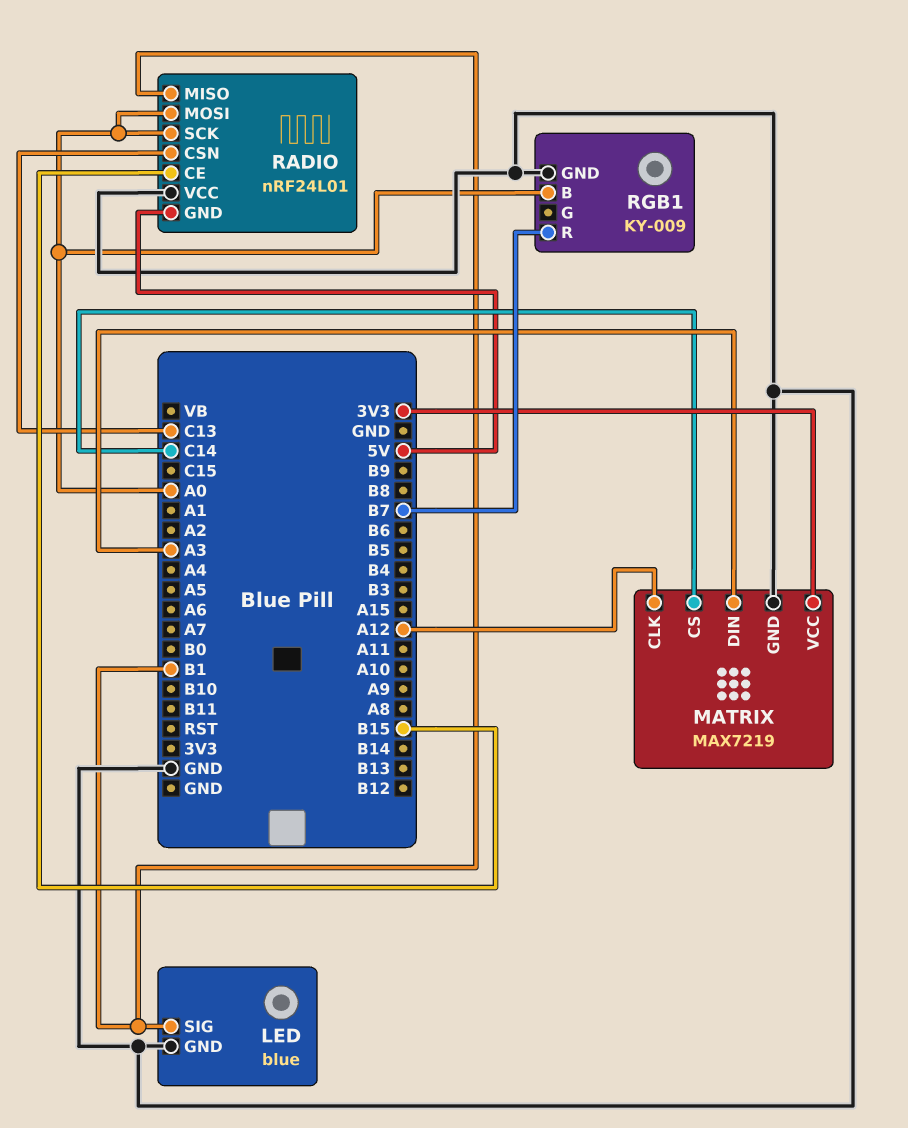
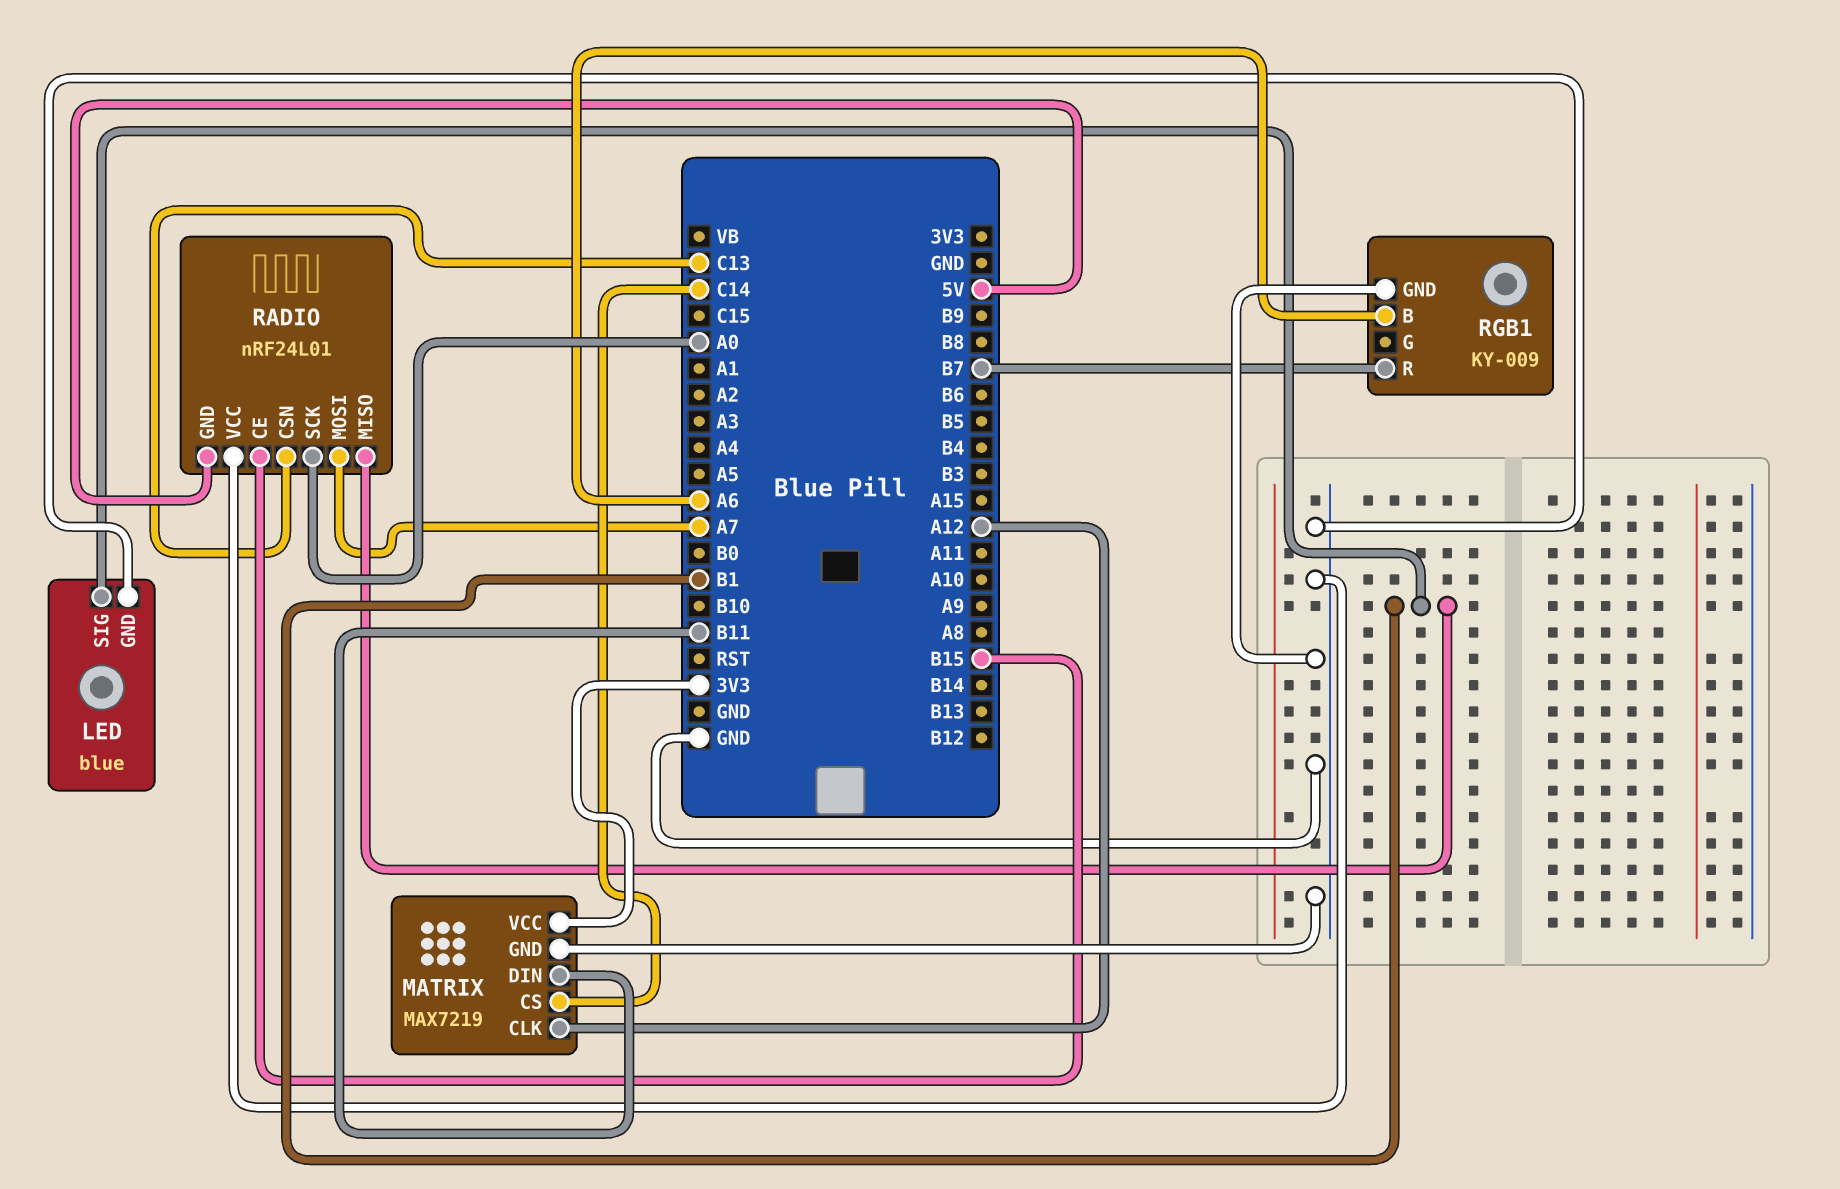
MATRIX pin DIN: A3 -> B11
RADIO pin MOSI: A0 -> A7
RGB1 pin B: A0 -> A6

